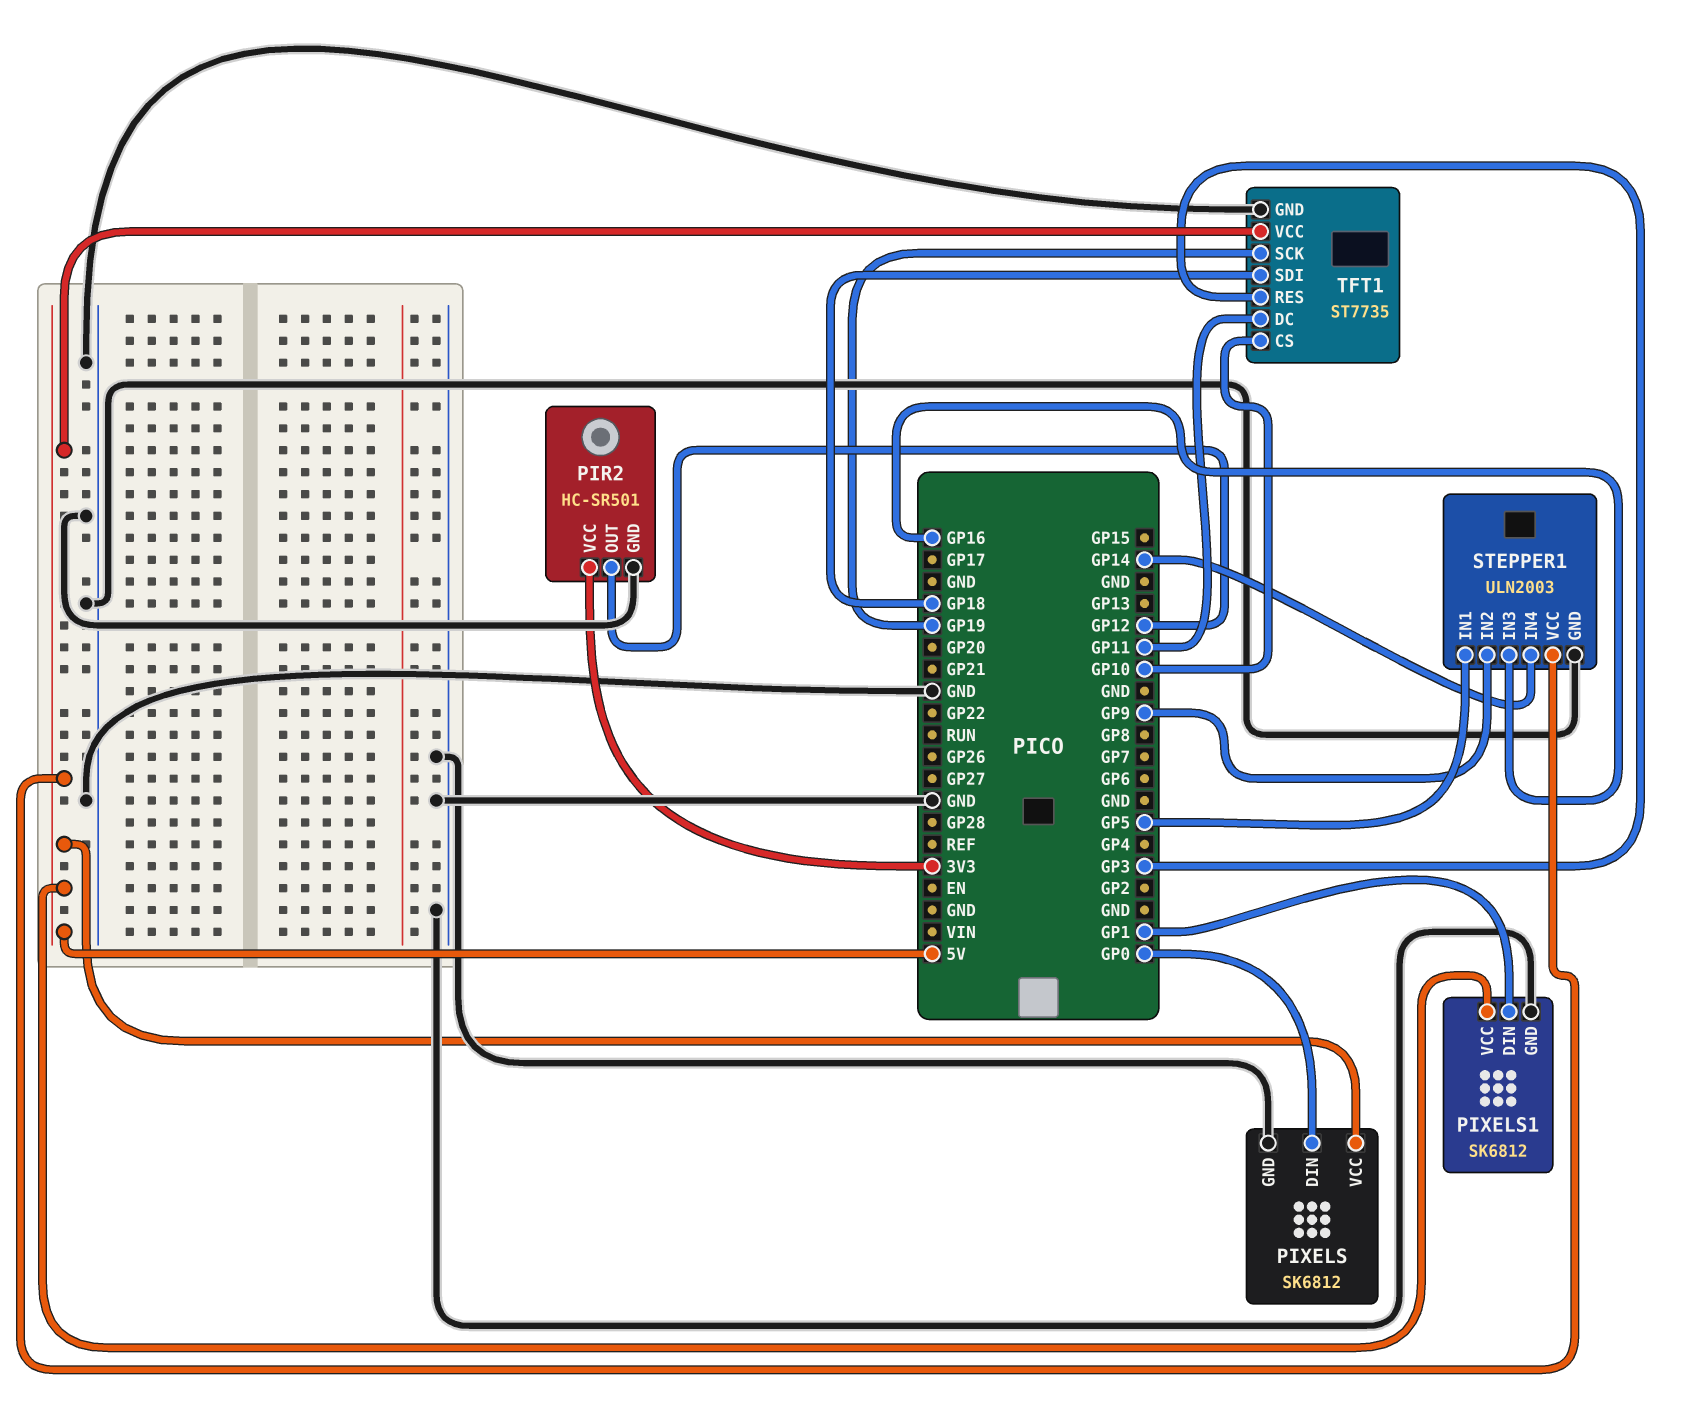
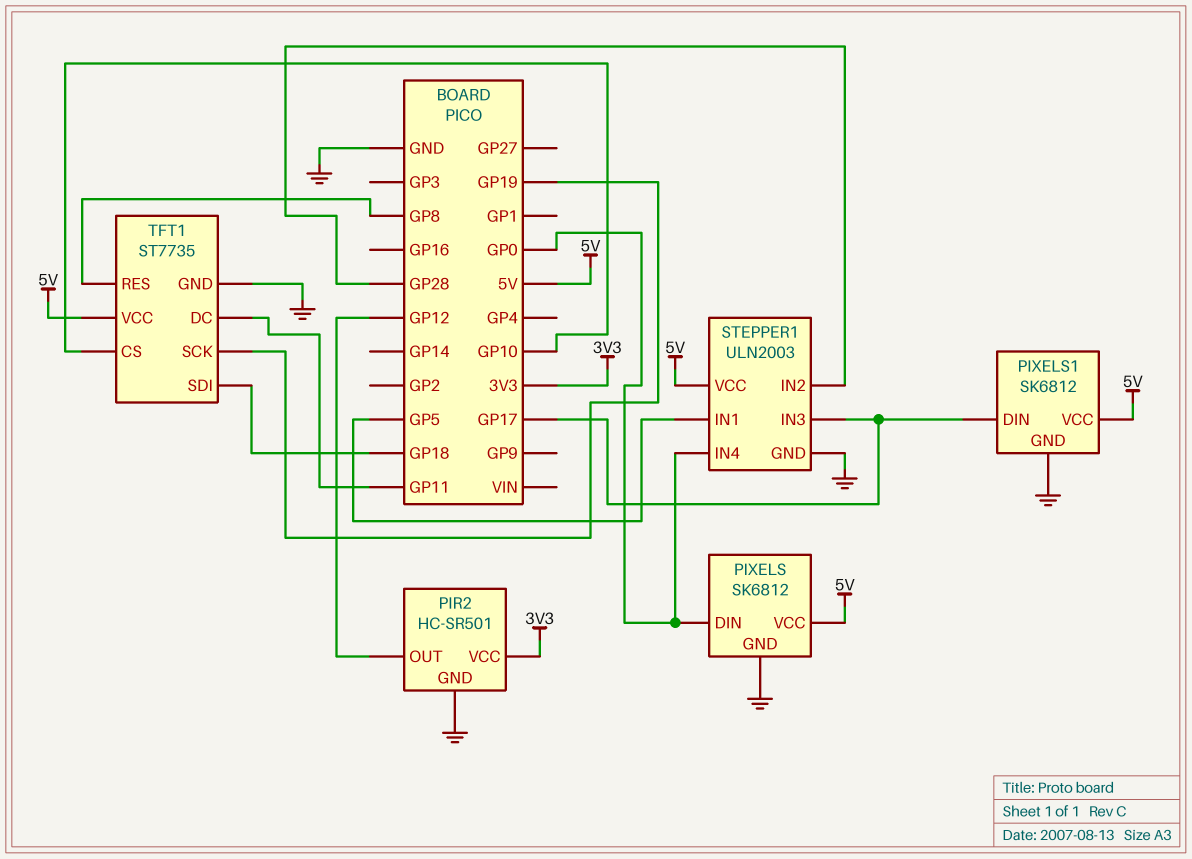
PIXELS1 pin DIN: GP1 -> GP17
STEPPER1 pin IN2: GP9 -> GP28
STEPPER1 pin IN3: GP16 -> GP17
STEPPER1 pin IN4: GP14 -> GP0
TFT1 pin RES: GP3 -> GP8

